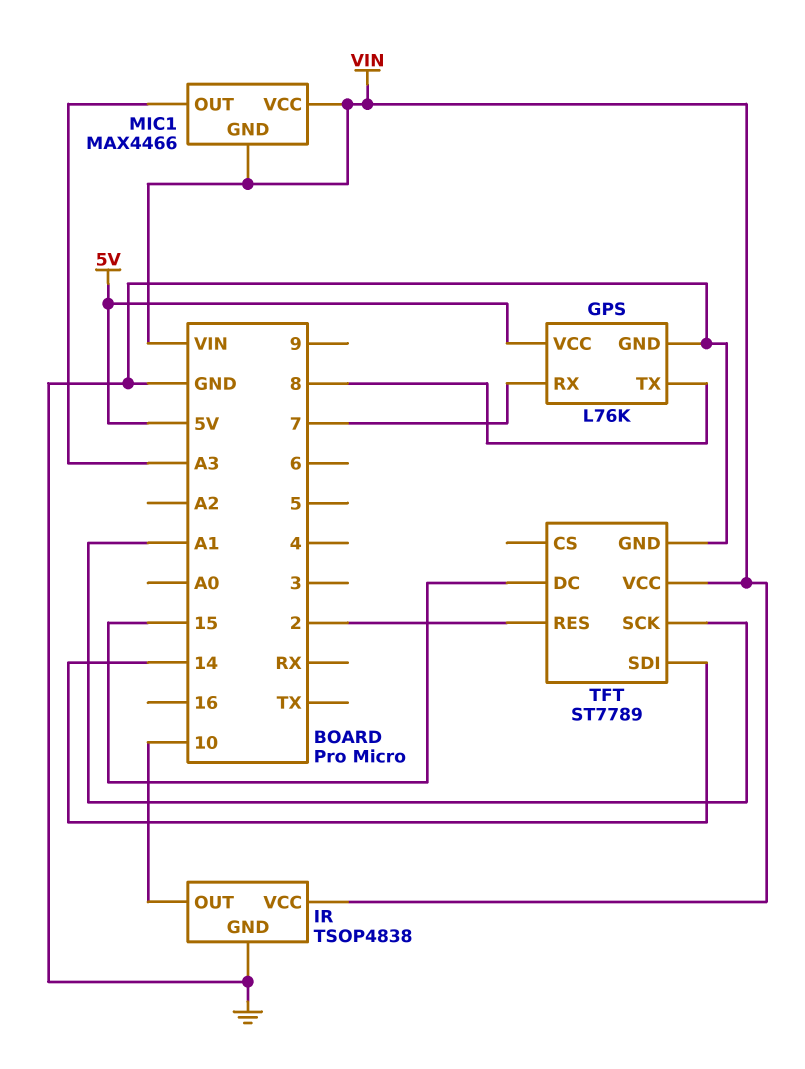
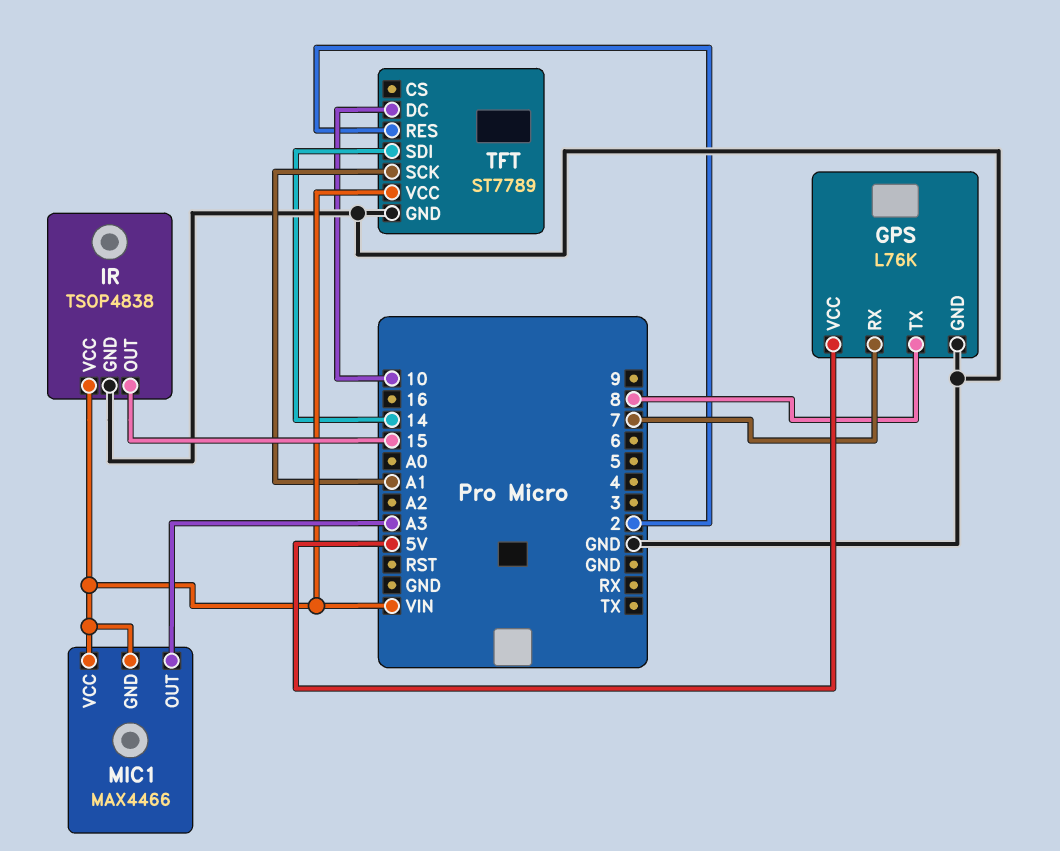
IR pin OUT: 10 -> 15
TFT pin DC: 15 -> 10

